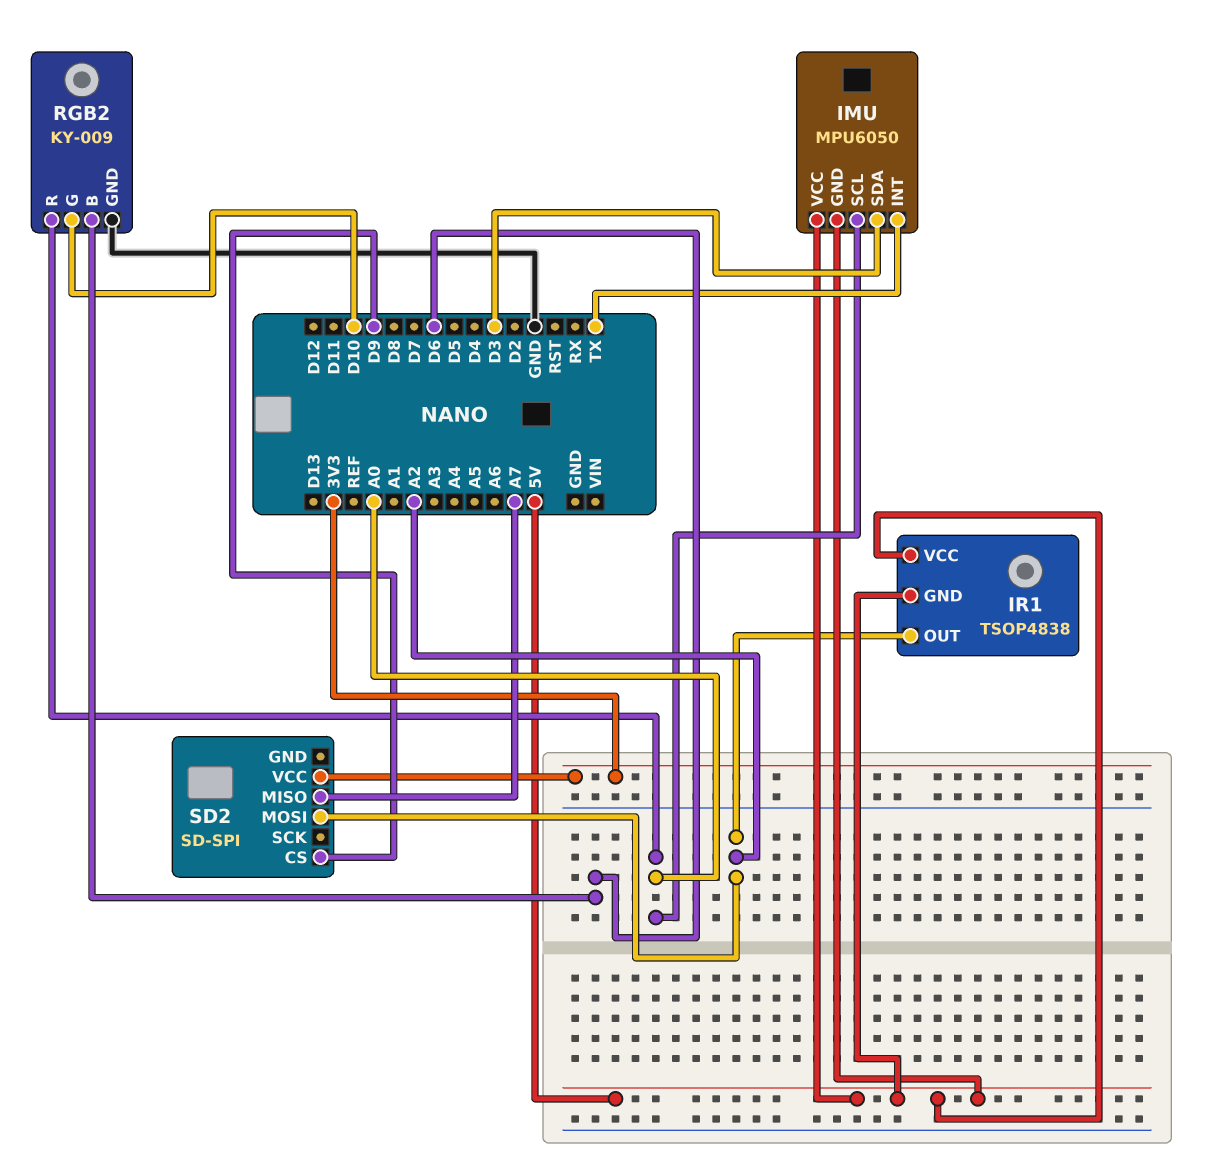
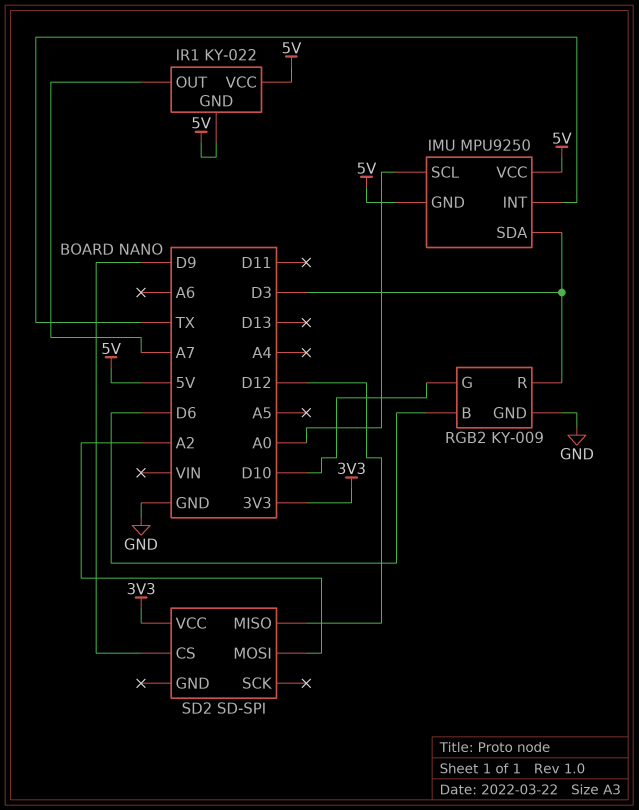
IMU: MPU6050 -> MPU9250
IR1: TSOP4838 -> KY-022
IR1 pin OUT: A2 -> A7
RGB2 pin R: A0 -> D3
SD2 pin MISO: A7 -> D12

